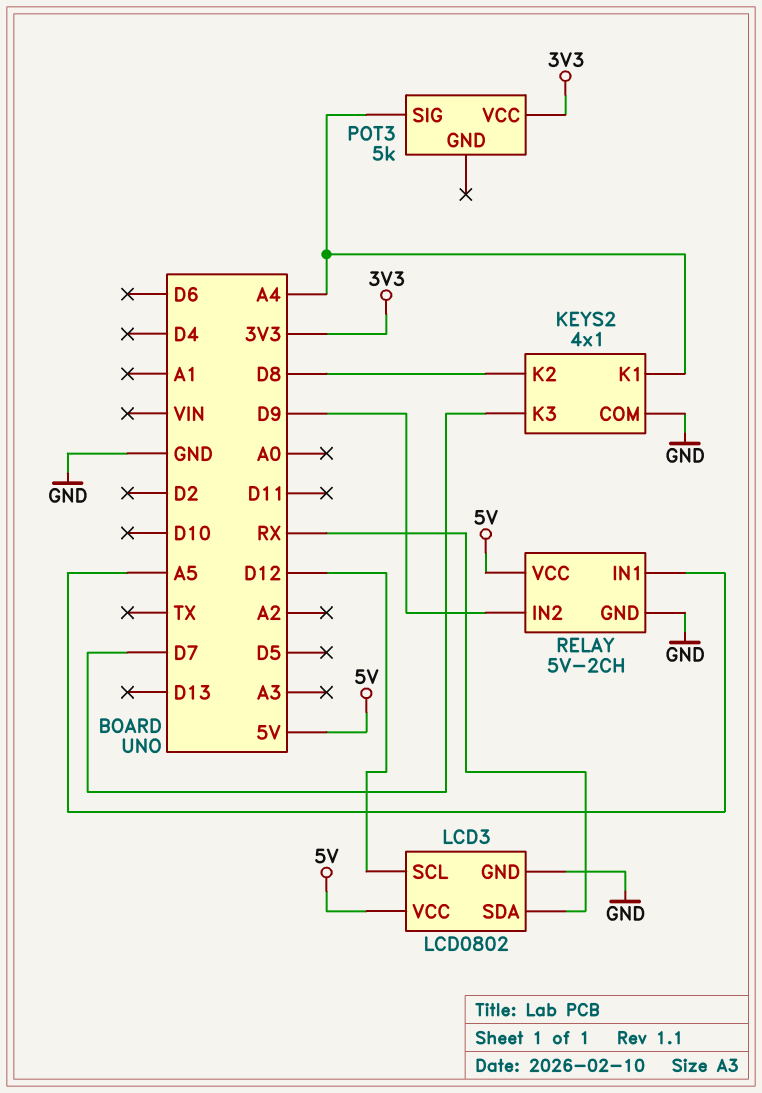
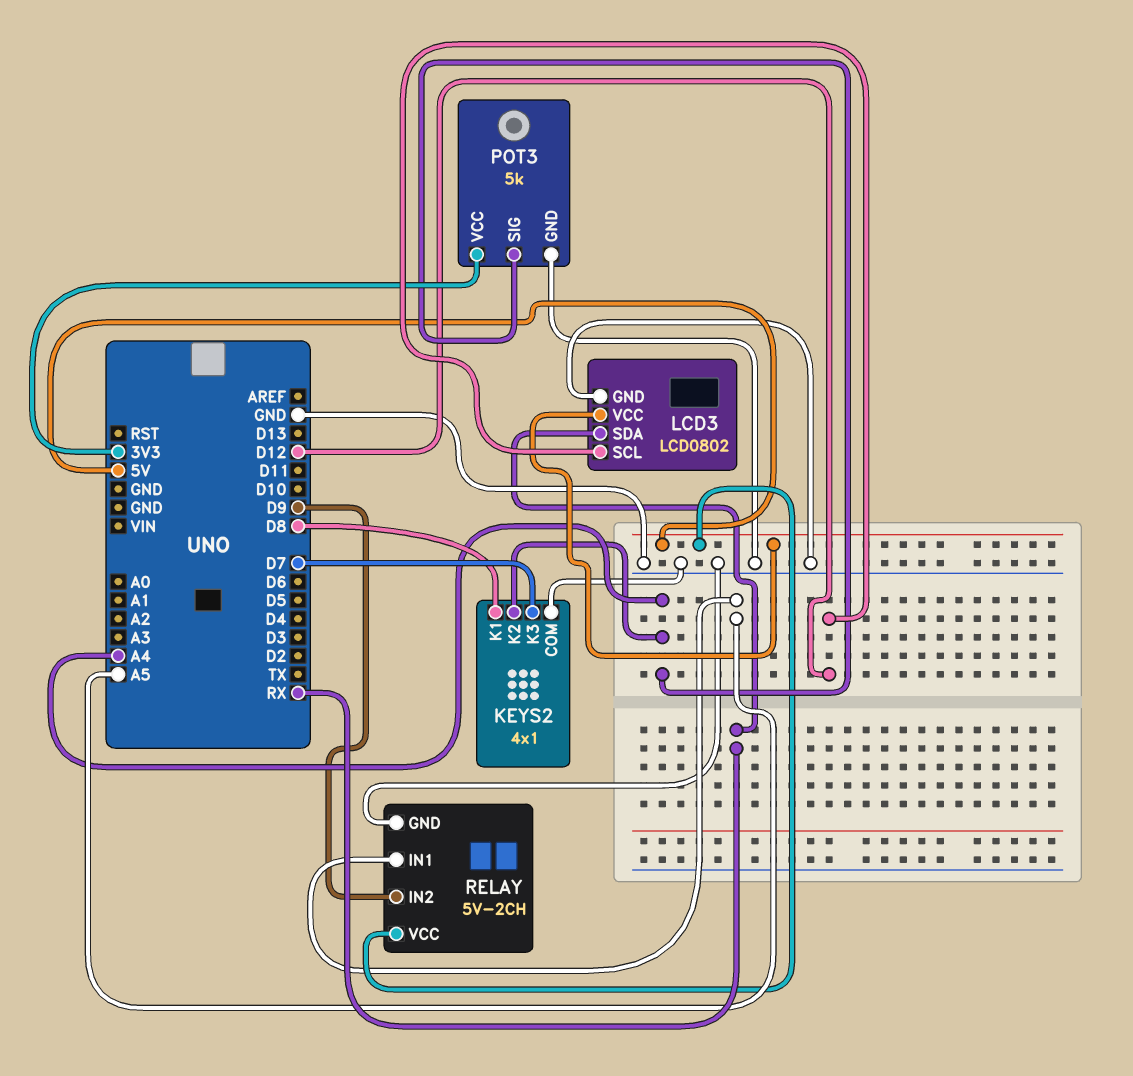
KEYS2 pin K1: A4 -> D8
KEYS2 pin K2: D8 -> A4
POT3 pin GND: none -> GND

